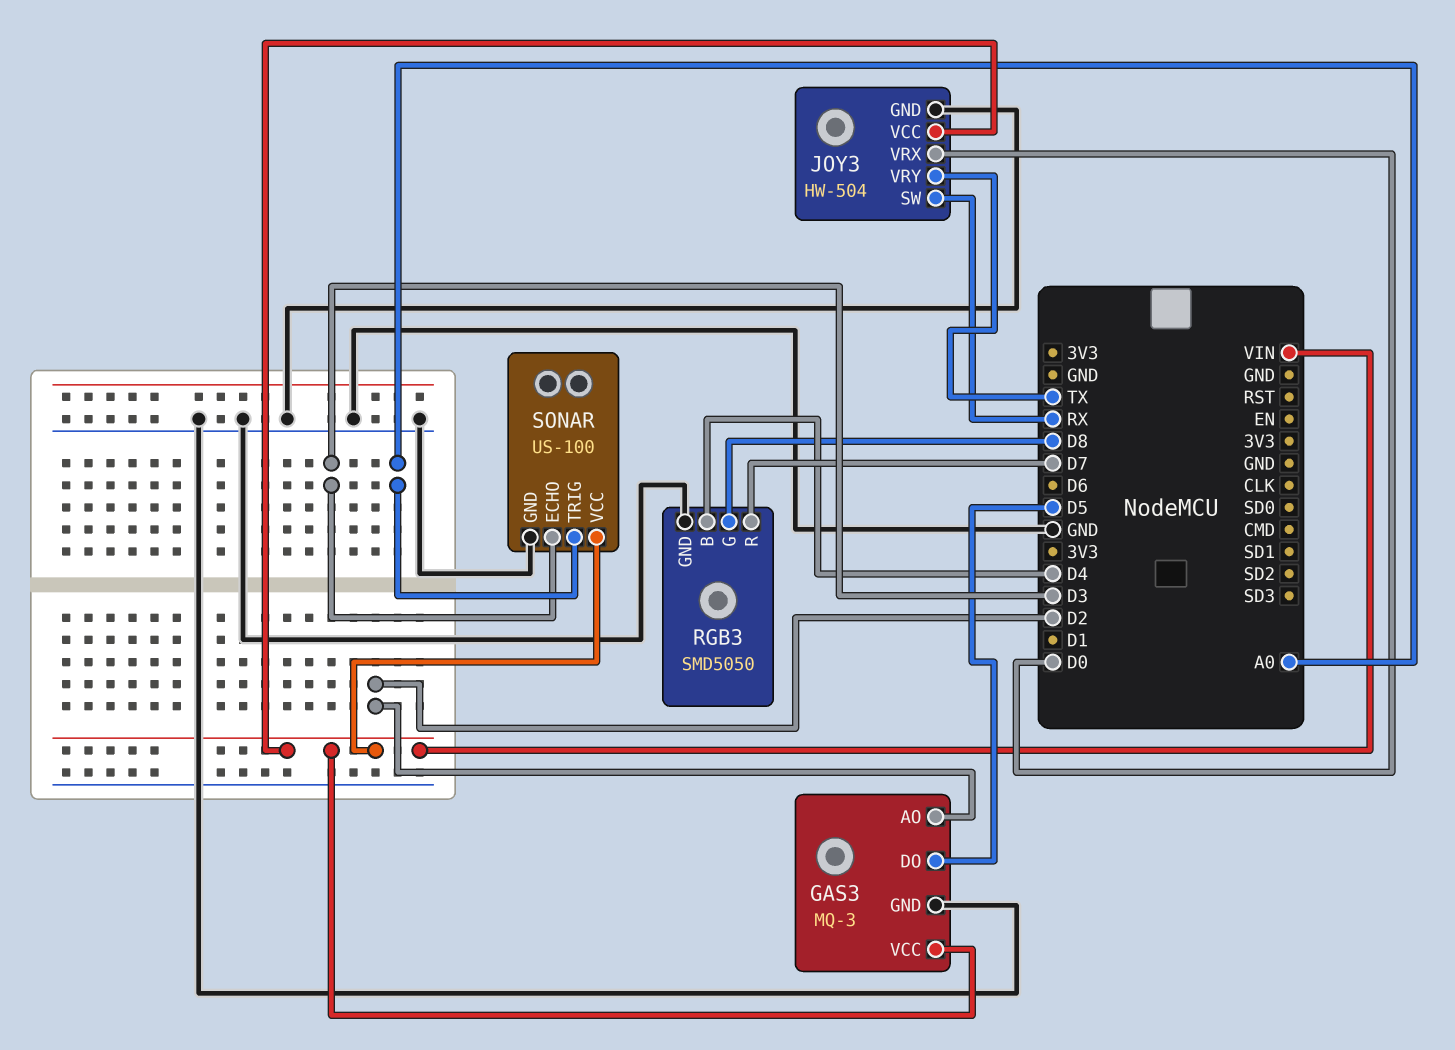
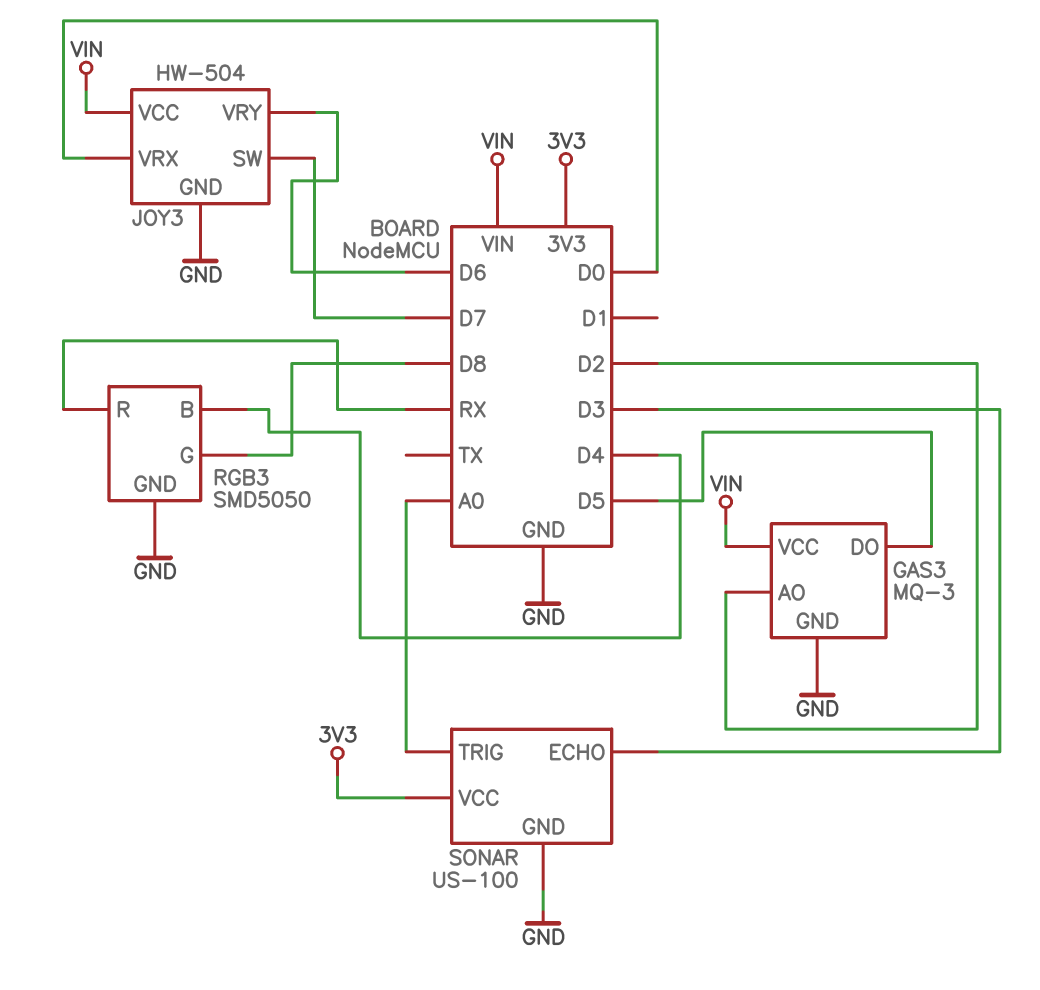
JOY3 pin SW: RX -> D7
JOY3 pin VRY: TX -> D6
RGB3 pin R: D7 -> RX
SONAR pin VCC: VIN -> 3V3

